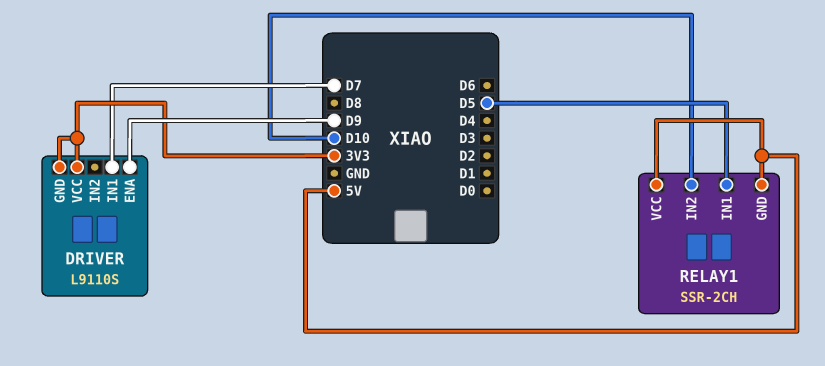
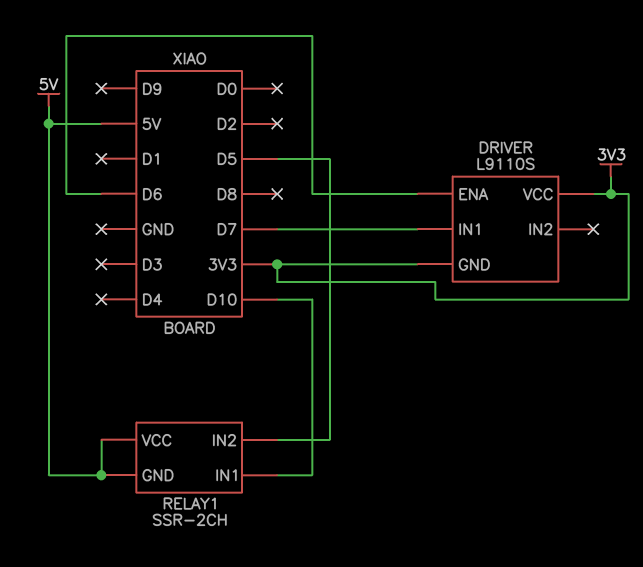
DRIVER pin ENA: D9 -> D6
RELAY1 pin IN1: D5 -> D10
RELAY1 pin IN2: D10 -> D5

